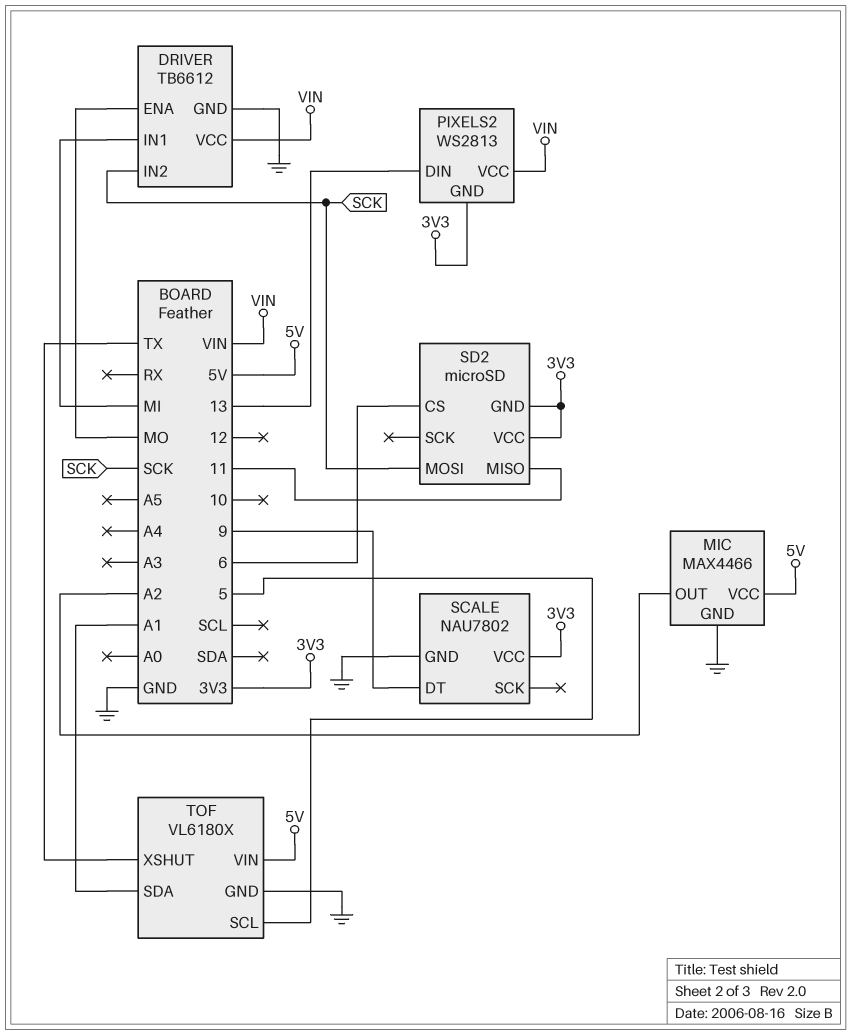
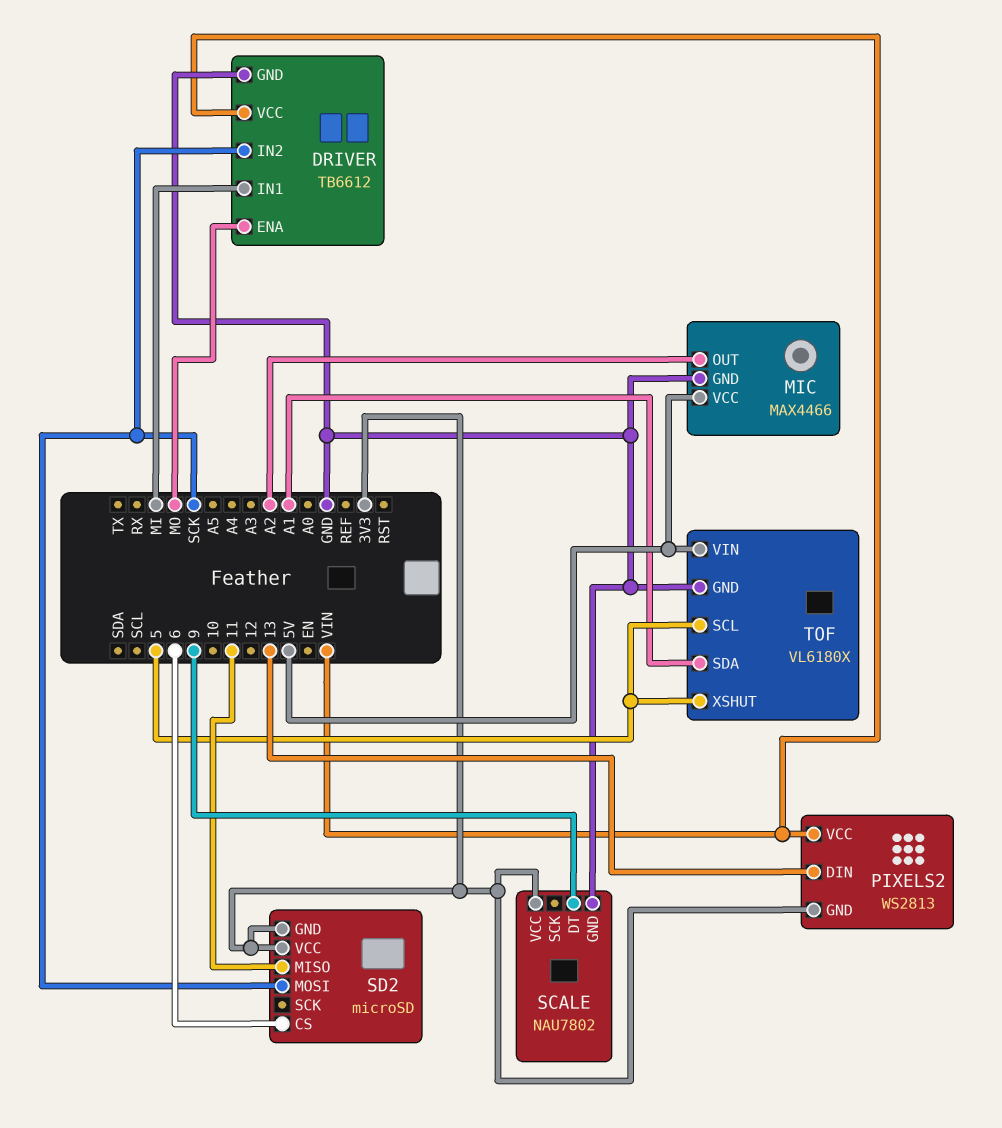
TOF pin XSHUT: TX -> 5

